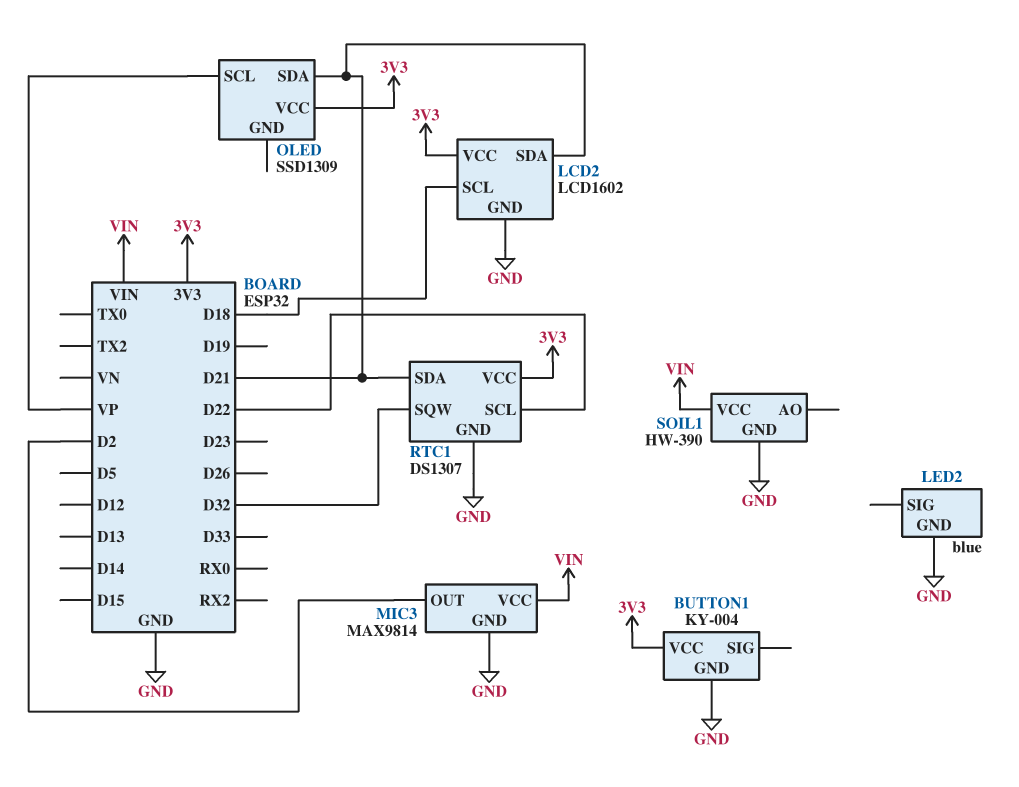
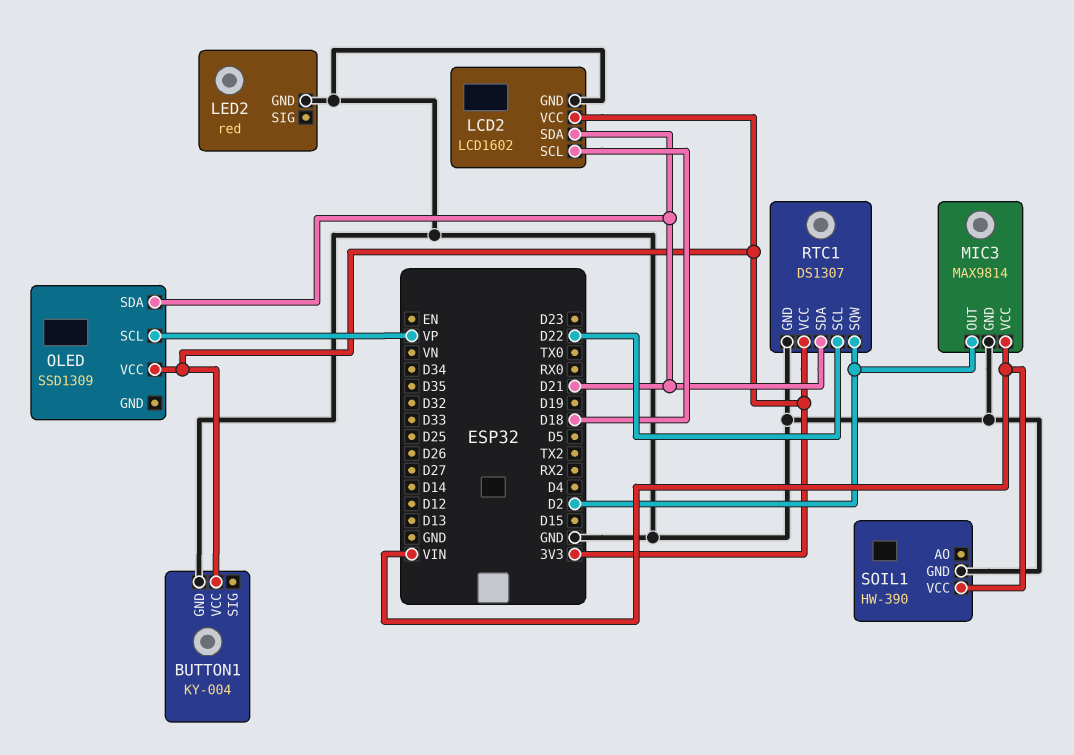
LED2: blue -> red
RTC1 pin SQW: D32 -> D2

